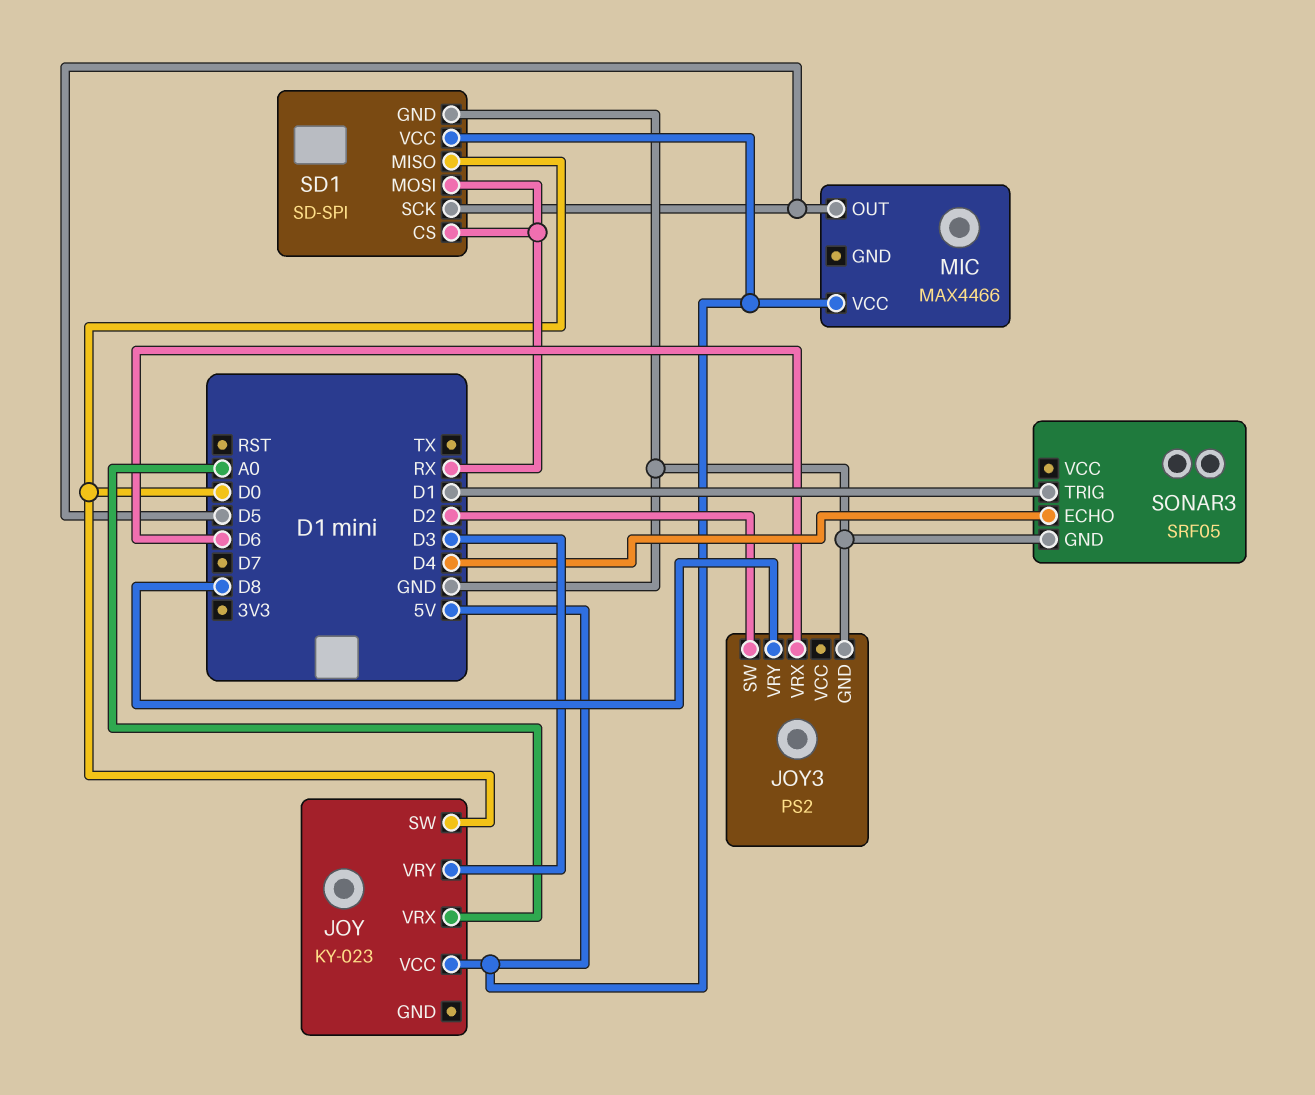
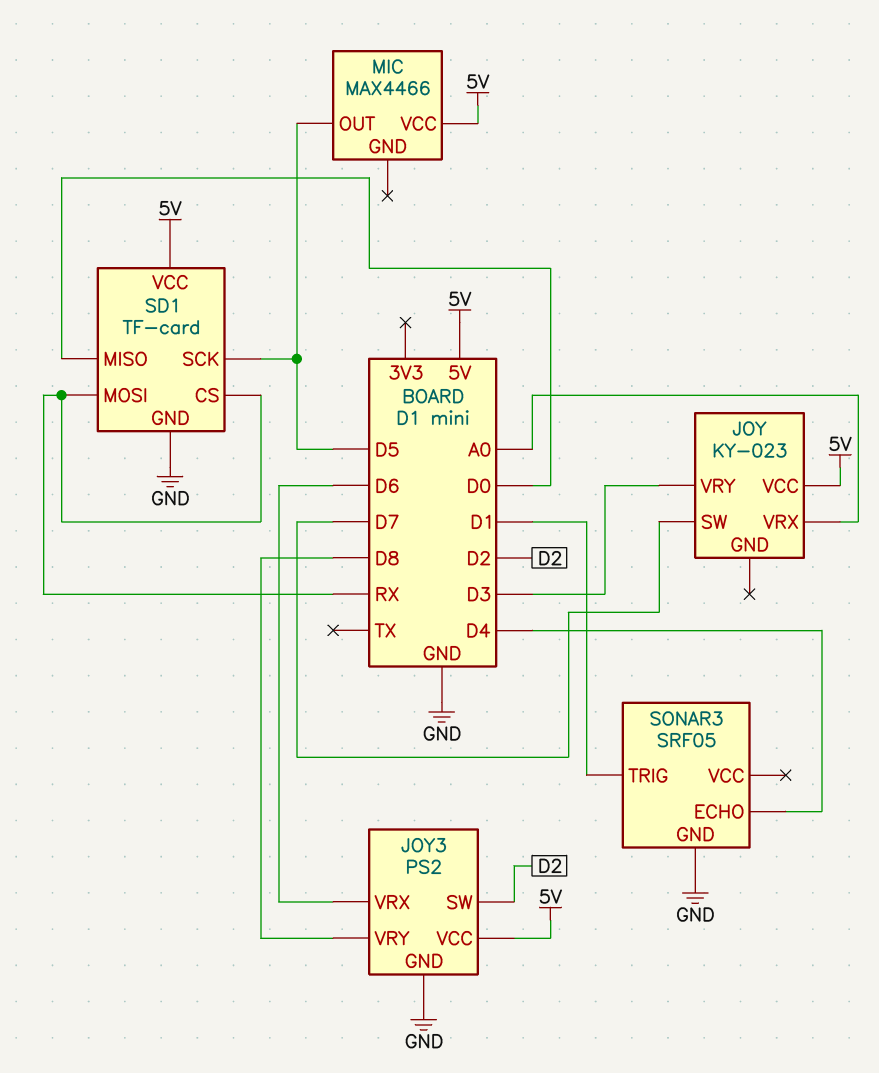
JOY pin SW: D0 -> D7
JOY3 pin VCC: none -> 5V
SD1: SD-SPI -> TF-card

